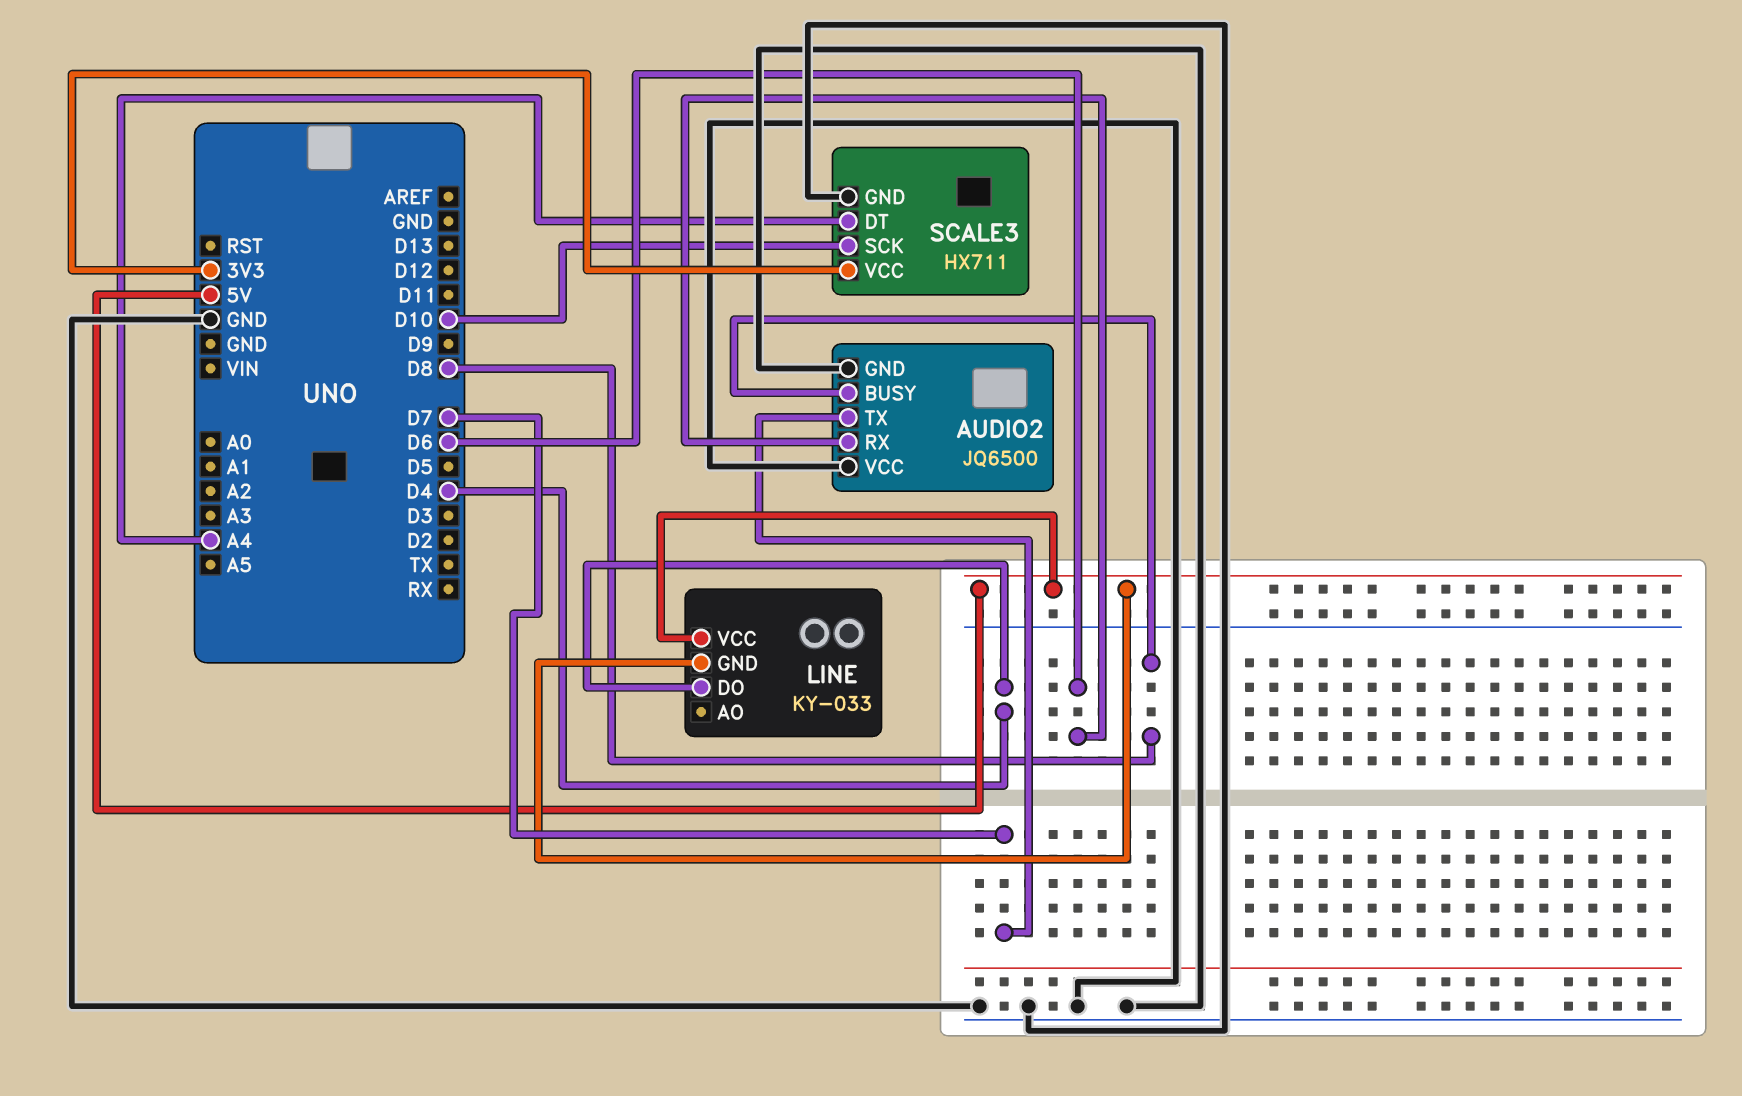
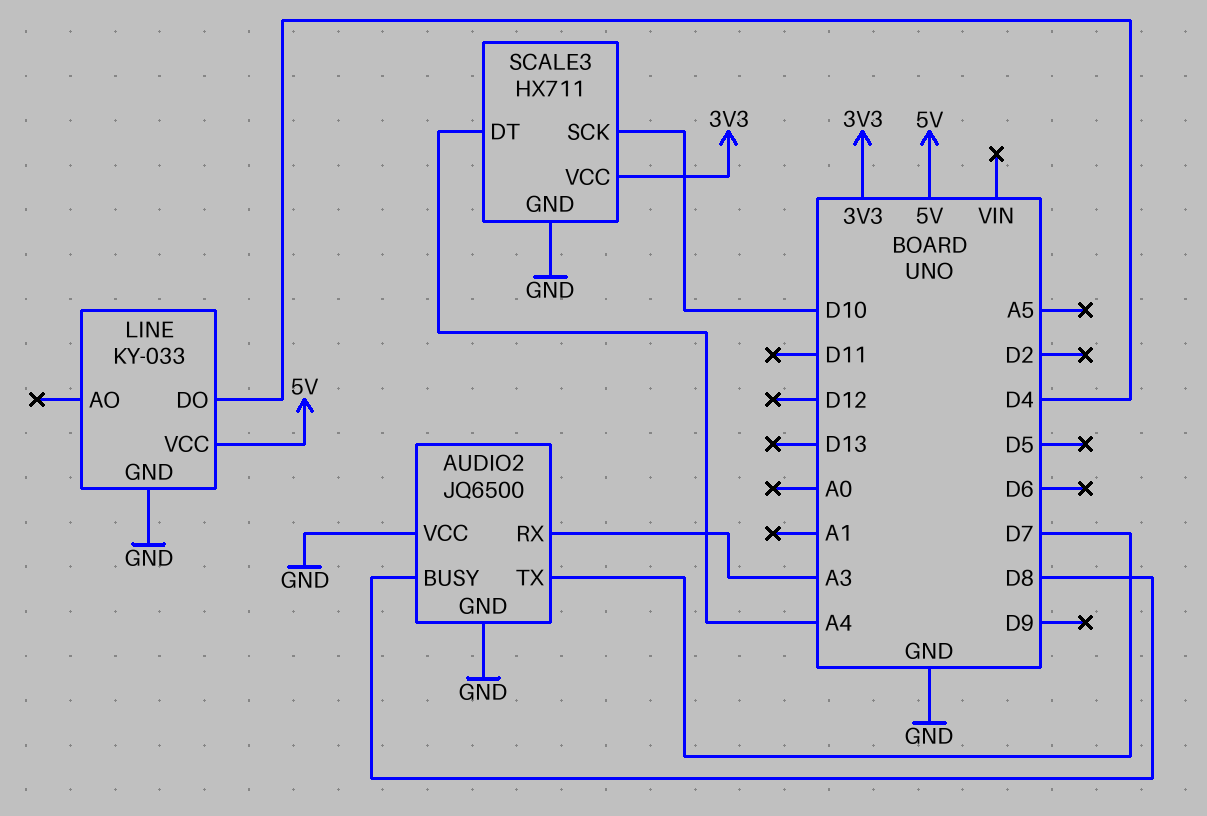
AUDIO2 pin RX: D6 -> A3
LINE pin GND: 5V -> GND

